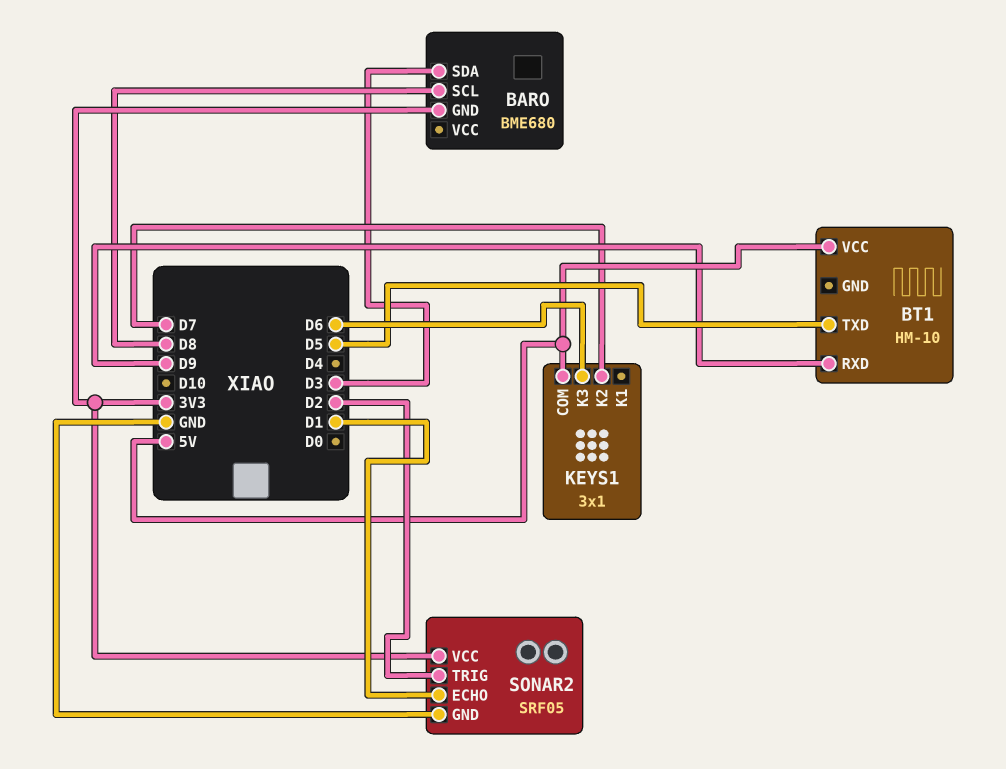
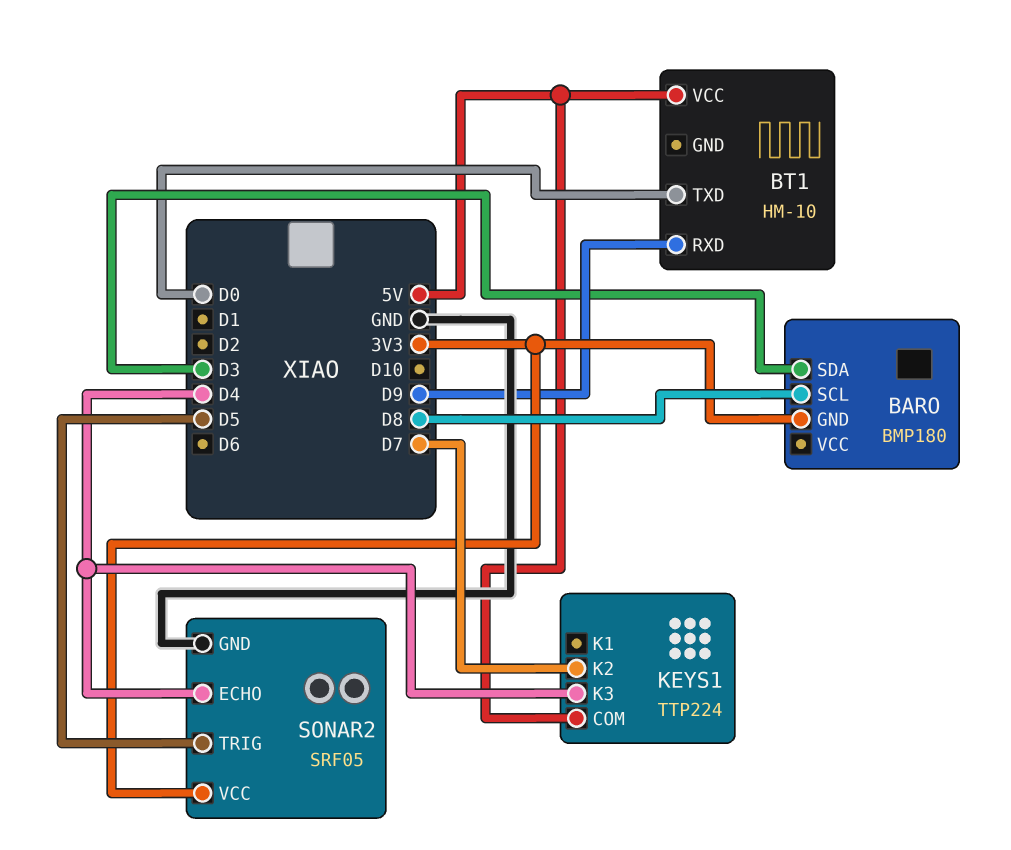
BARO: BME680 -> BMP180
BT1 pin TXD: D5 -> D0
KEYS1: 3x1 -> TTP224
KEYS1 pin K3: D6 -> D4
SONAR2 pin ECHO: D1 -> D4
SONAR2 pin TRIG: D2 -> D5

